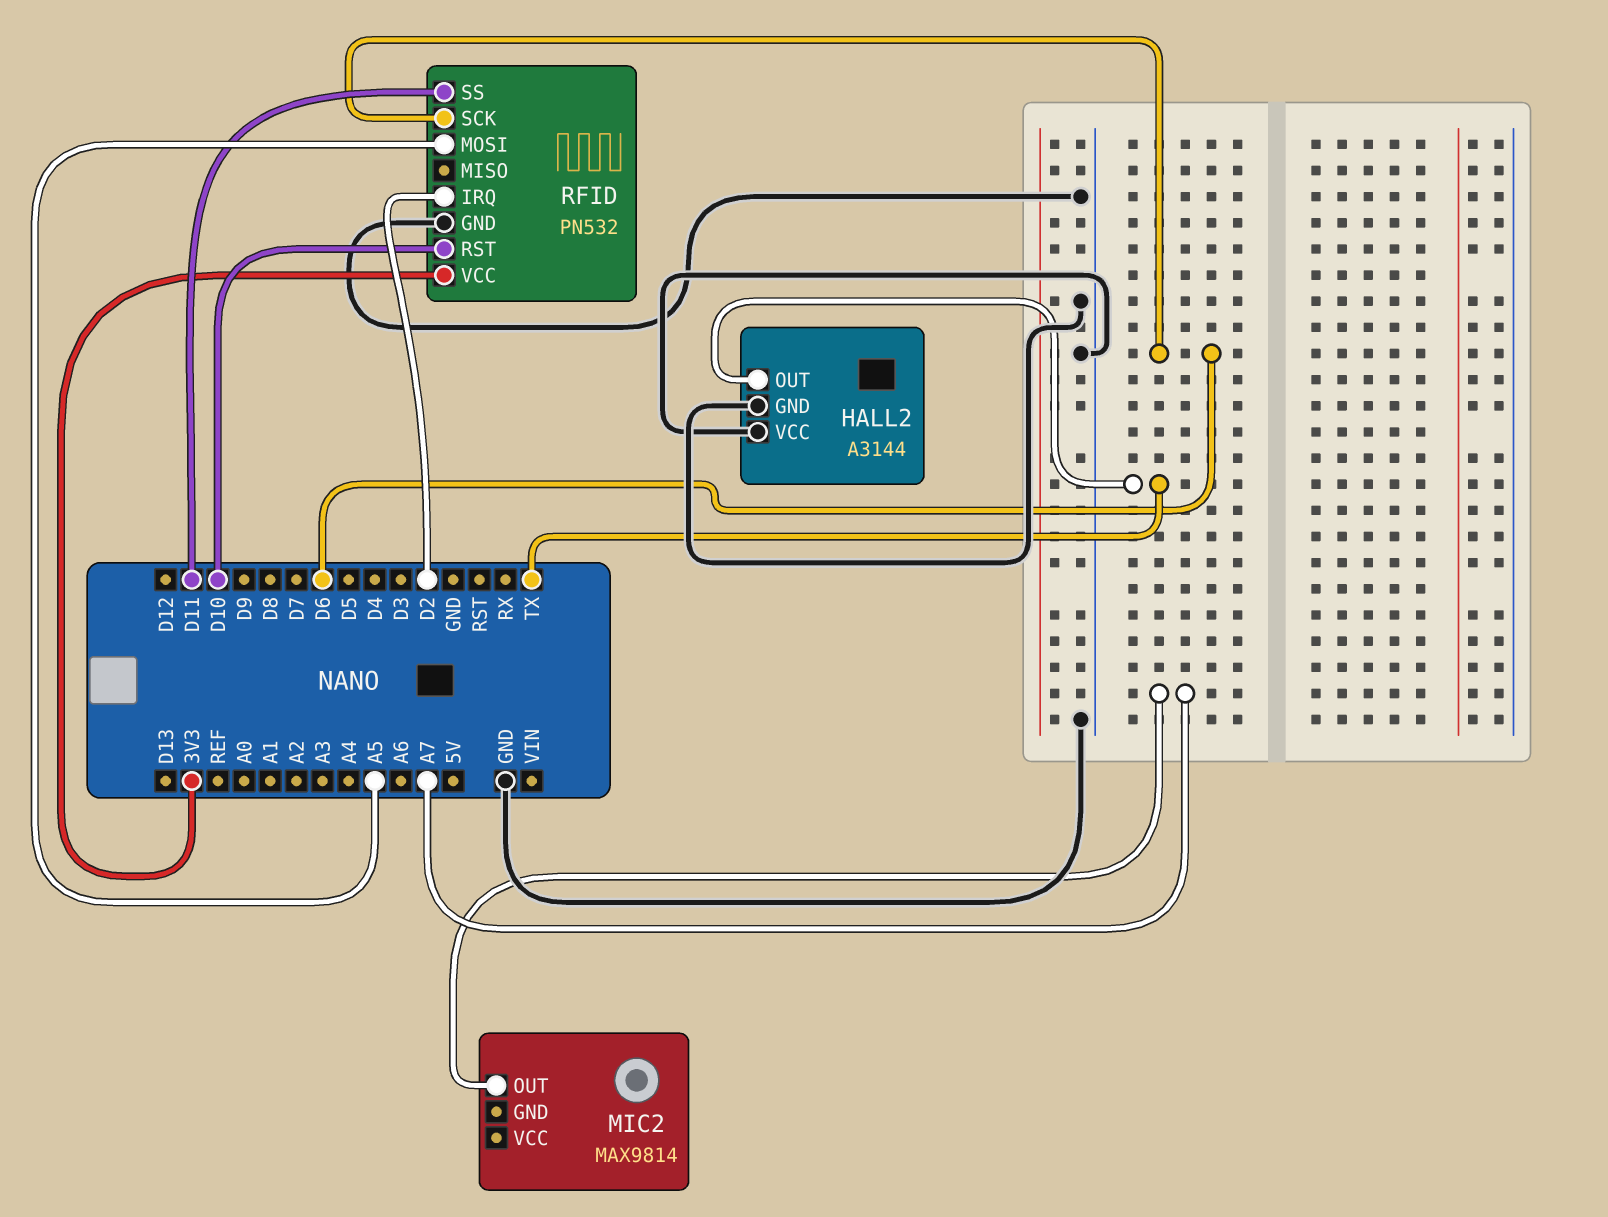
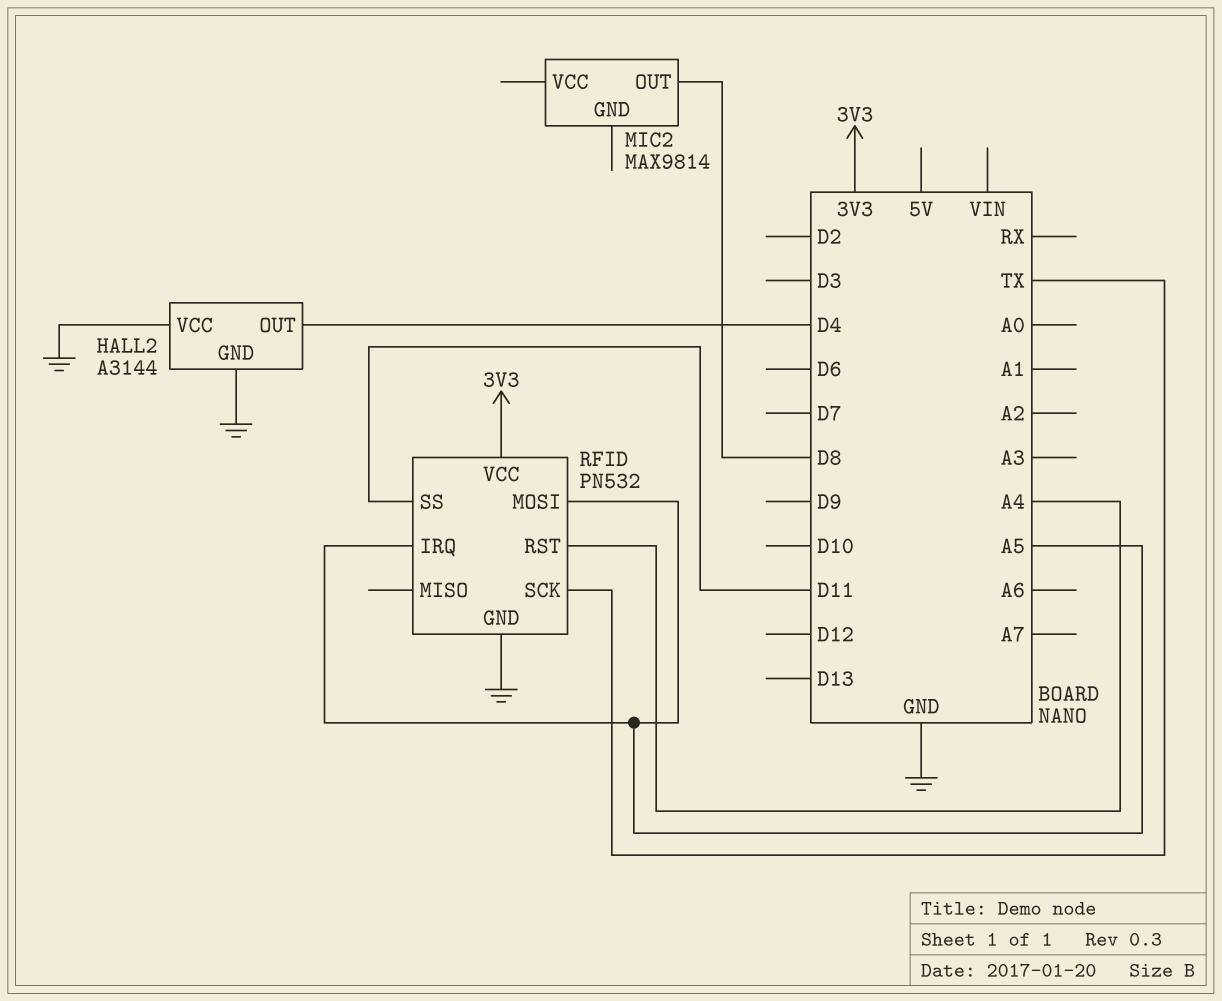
HALL2 pin OUT: TX -> D4
MIC2 pin OUT: A7 -> D8
RFID pin IRQ: D2 -> A5
RFID pin RST: D10 -> A4
RFID pin SCK: D6 -> TX

